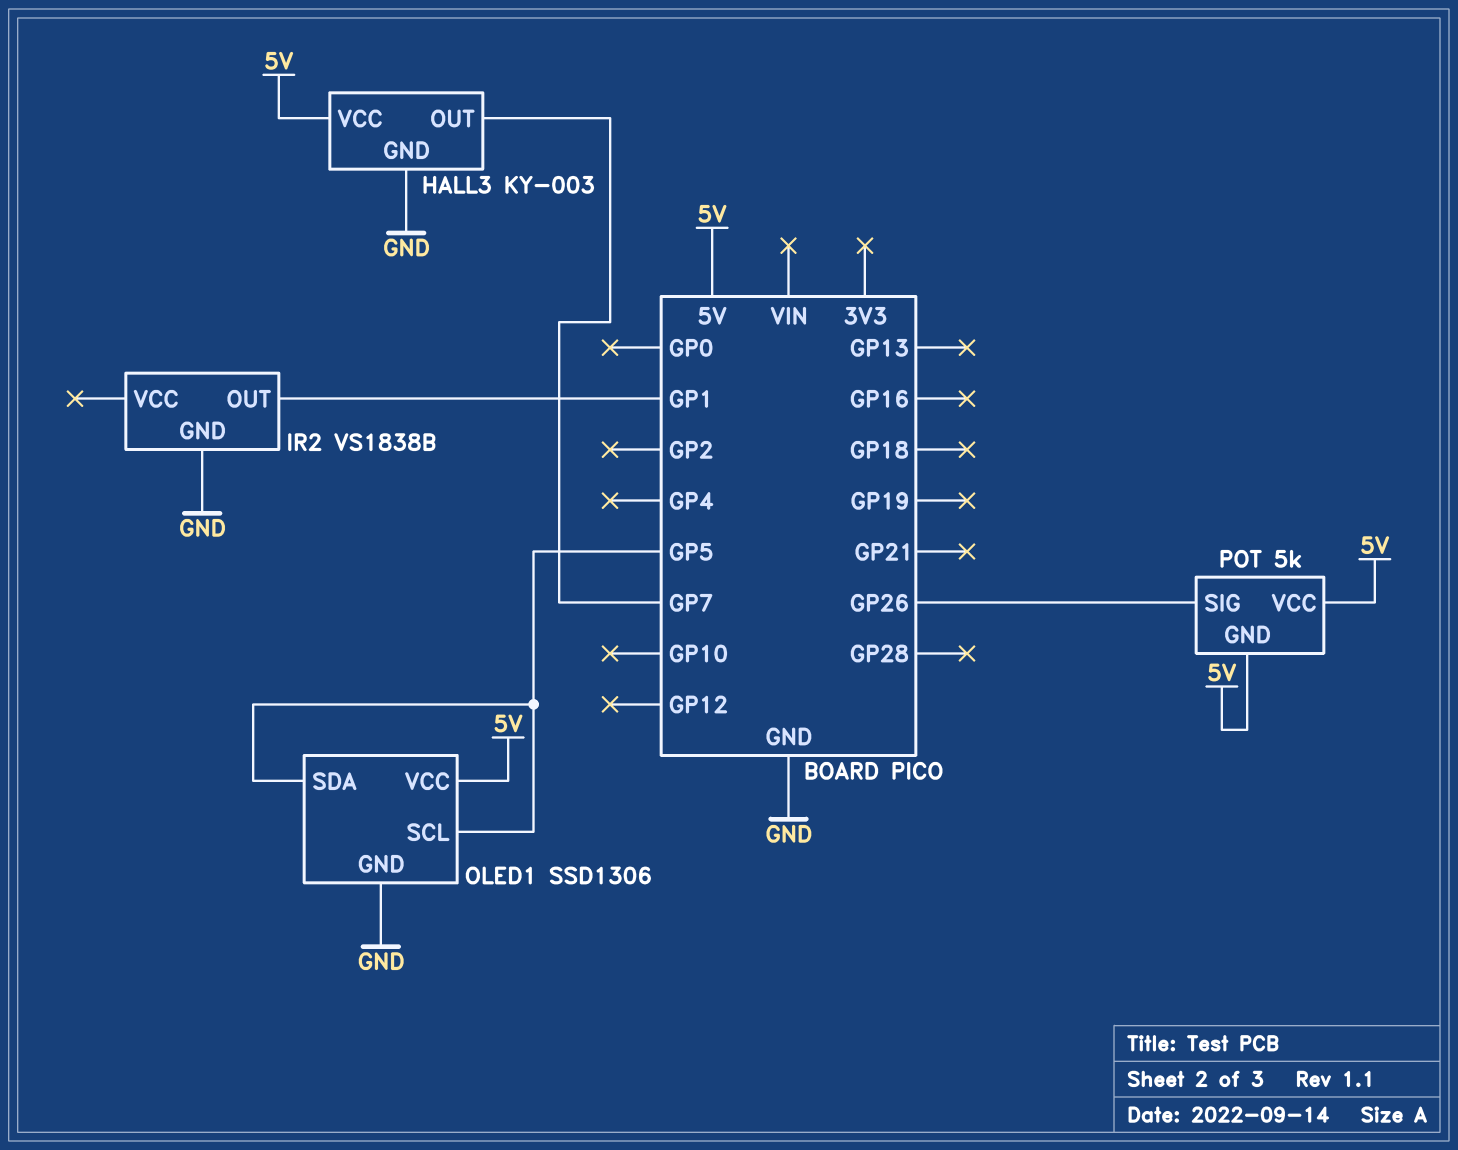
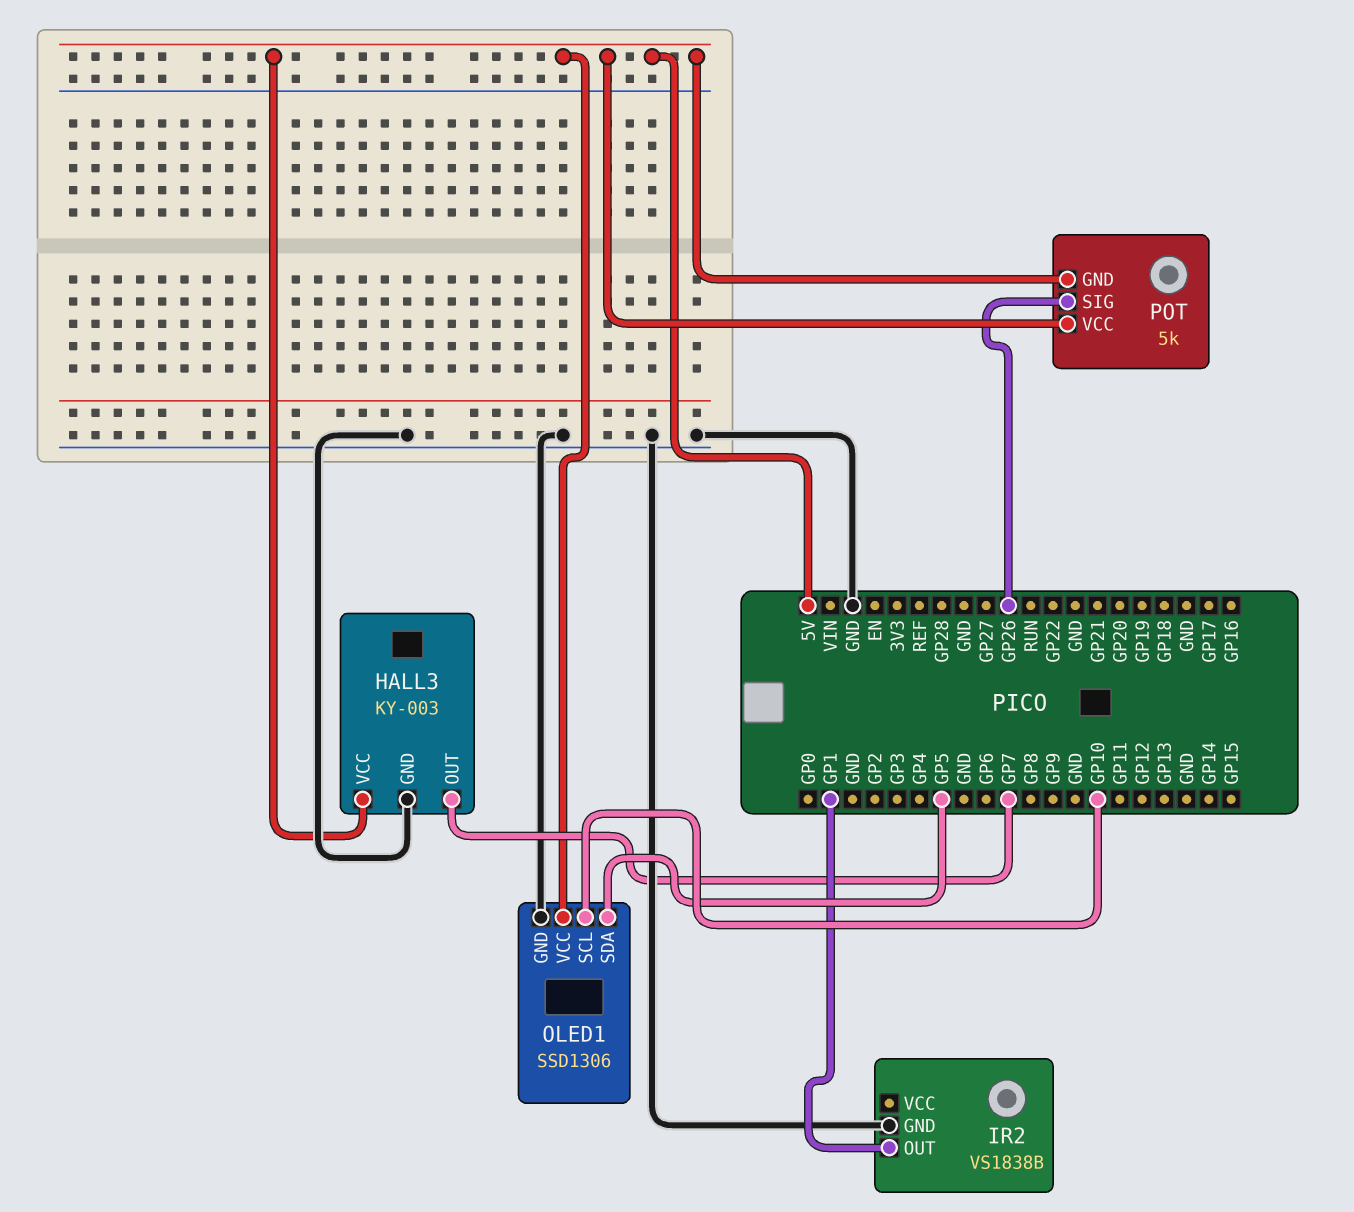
OLED1 pin SCL: GP5 -> GP10

